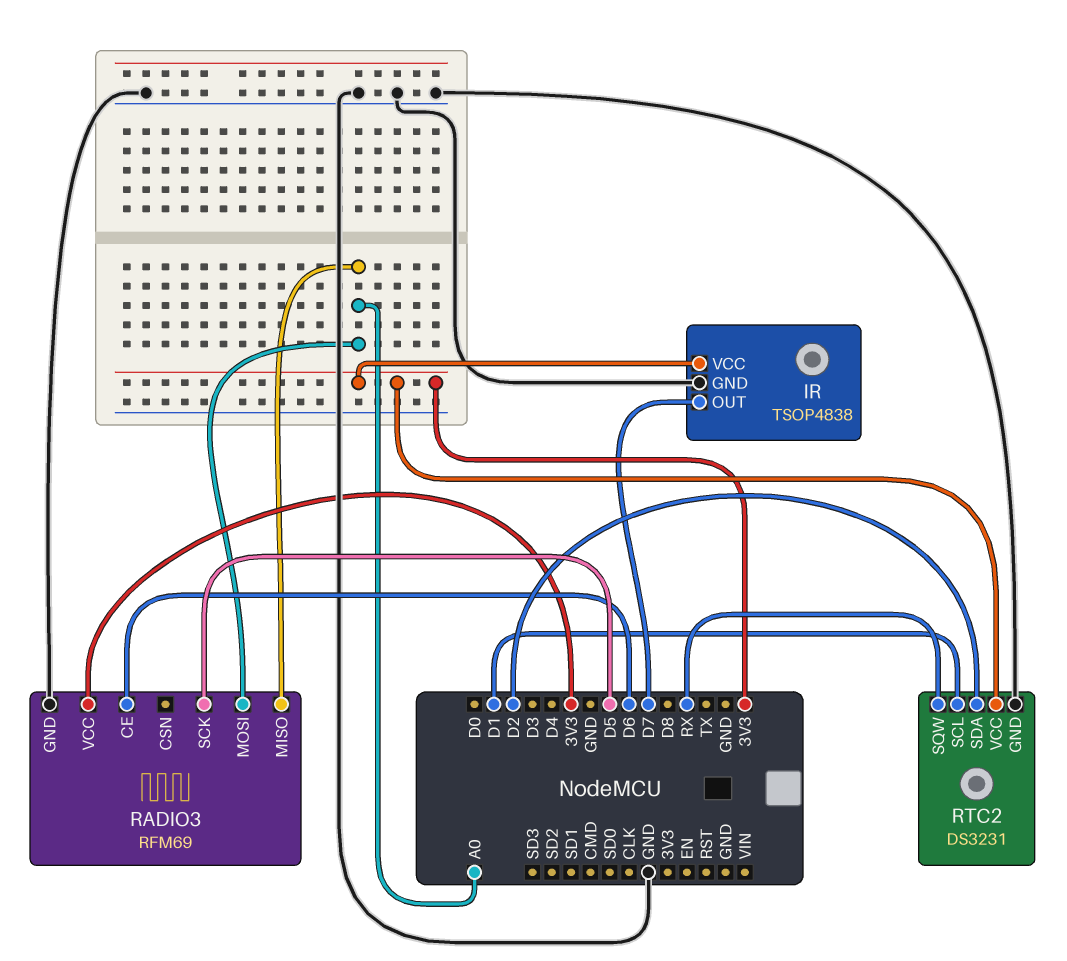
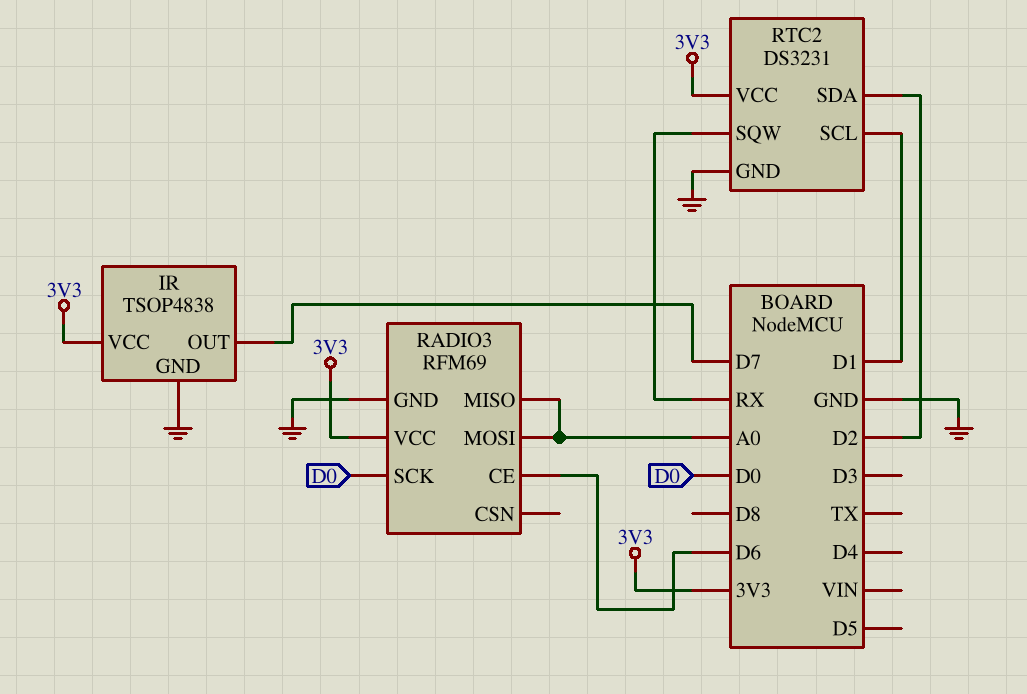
RADIO3 pin SCK: D5 -> D0

